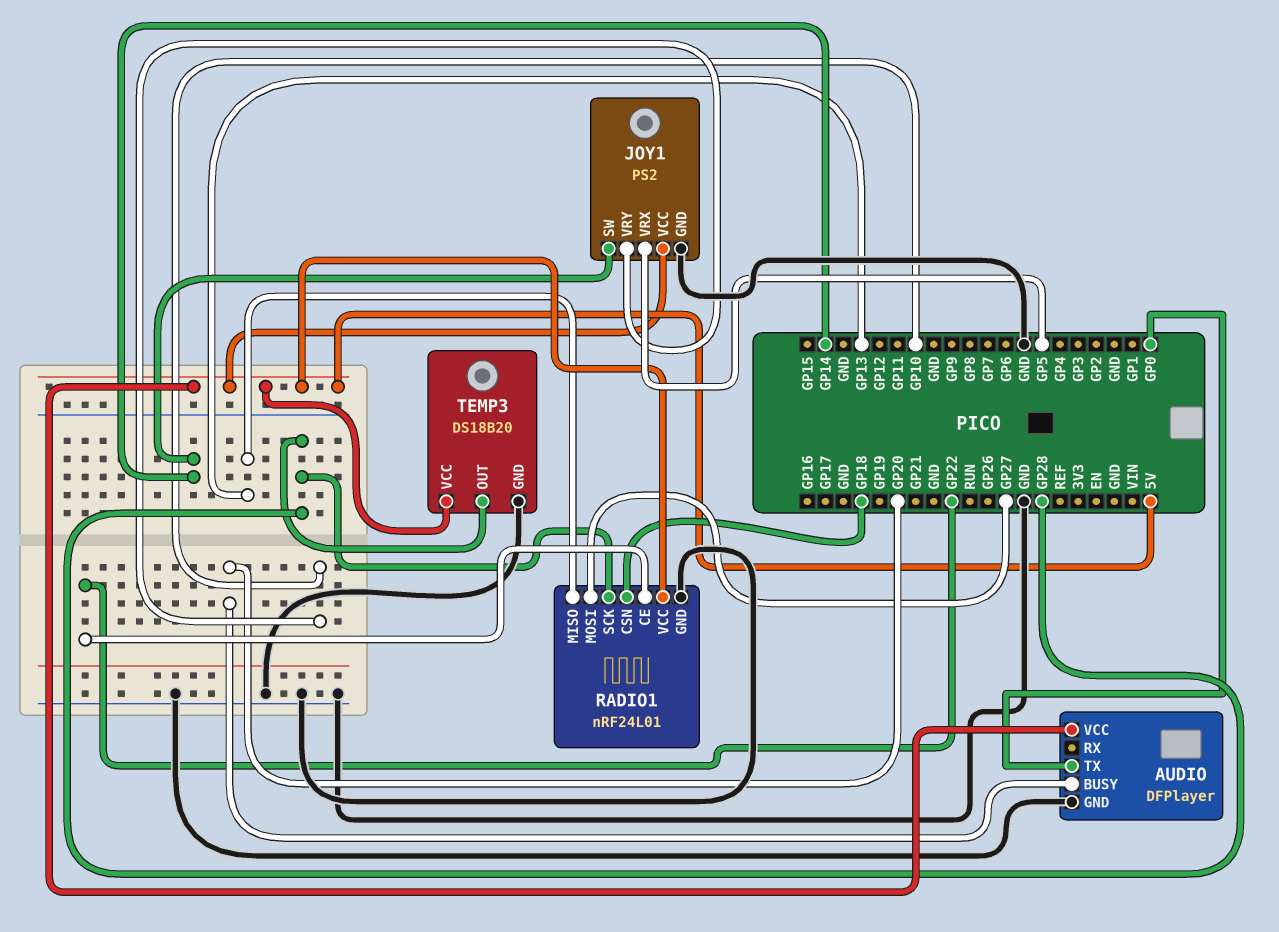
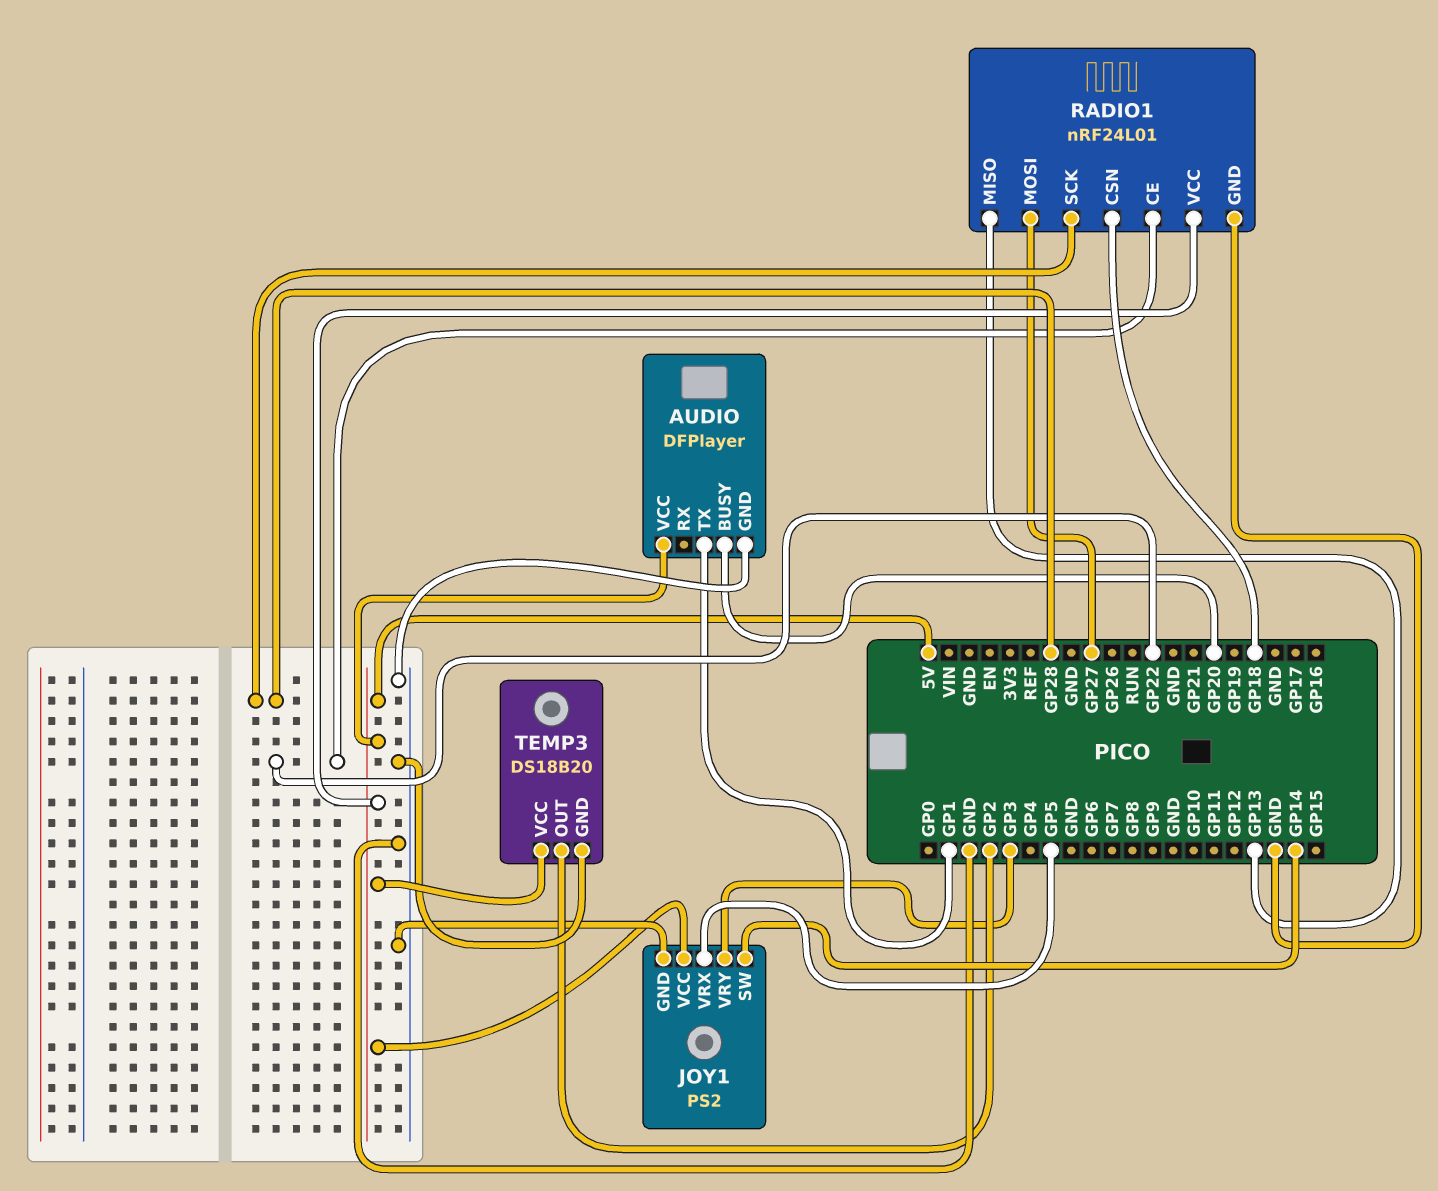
AUDIO pin TX: GP0 -> GP1
JOY1 pin VRY: GP10 -> GP3
TEMP3 pin OUT: GP28 -> GP2

